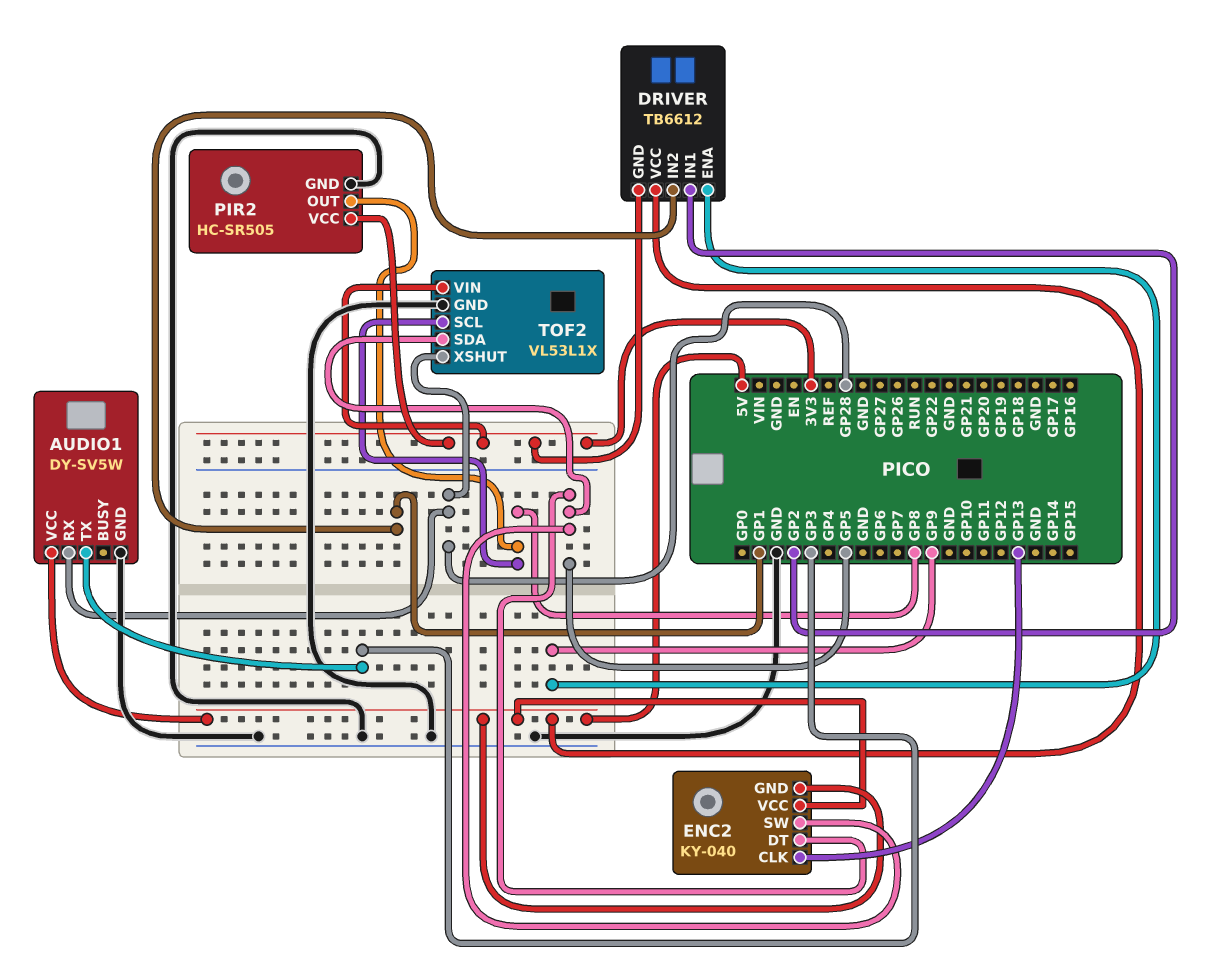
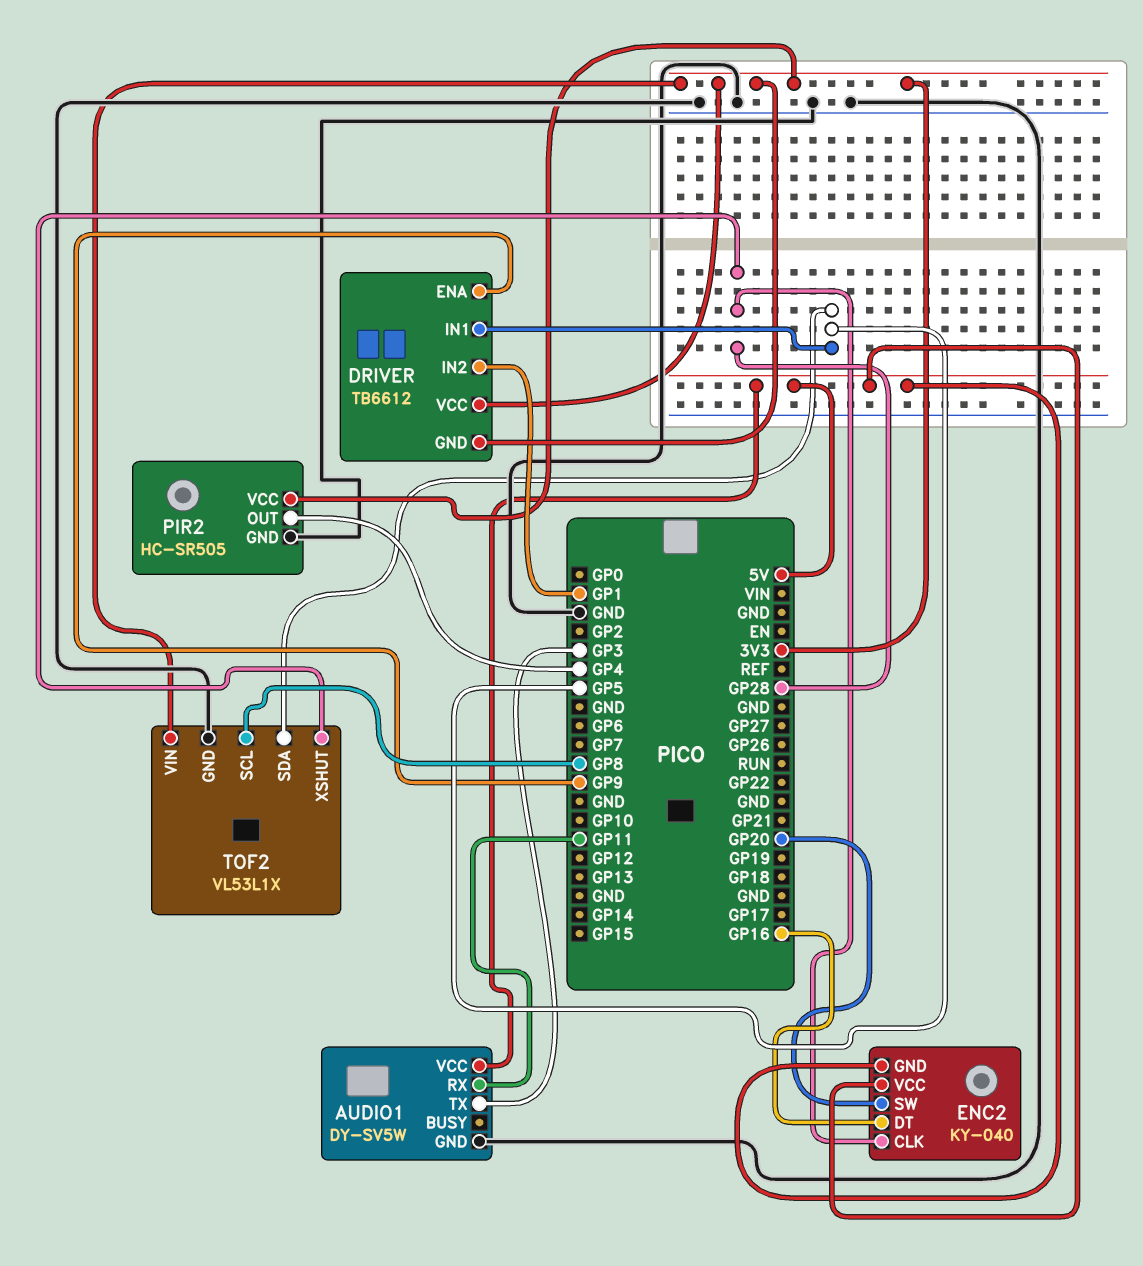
AUDIO1 pin RX: GP28 -> GP11
DRIVER pin IN1: GP2 -> GP5
DRIVER pin VCC: 5V -> 3V3
ENC2 pin CLK: GP13 -> GP28
ENC2 pin DT: GP5 -> GP16
ENC2 pin SW: GP5 -> GP20
PIR2 pin OUT: GP8 -> GP4

